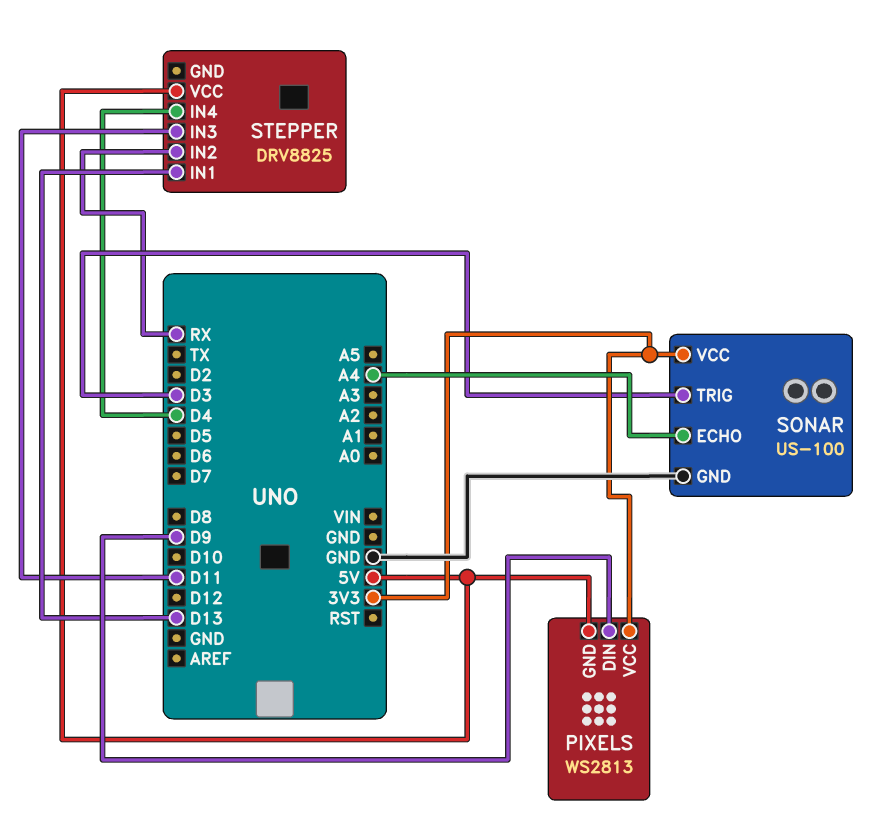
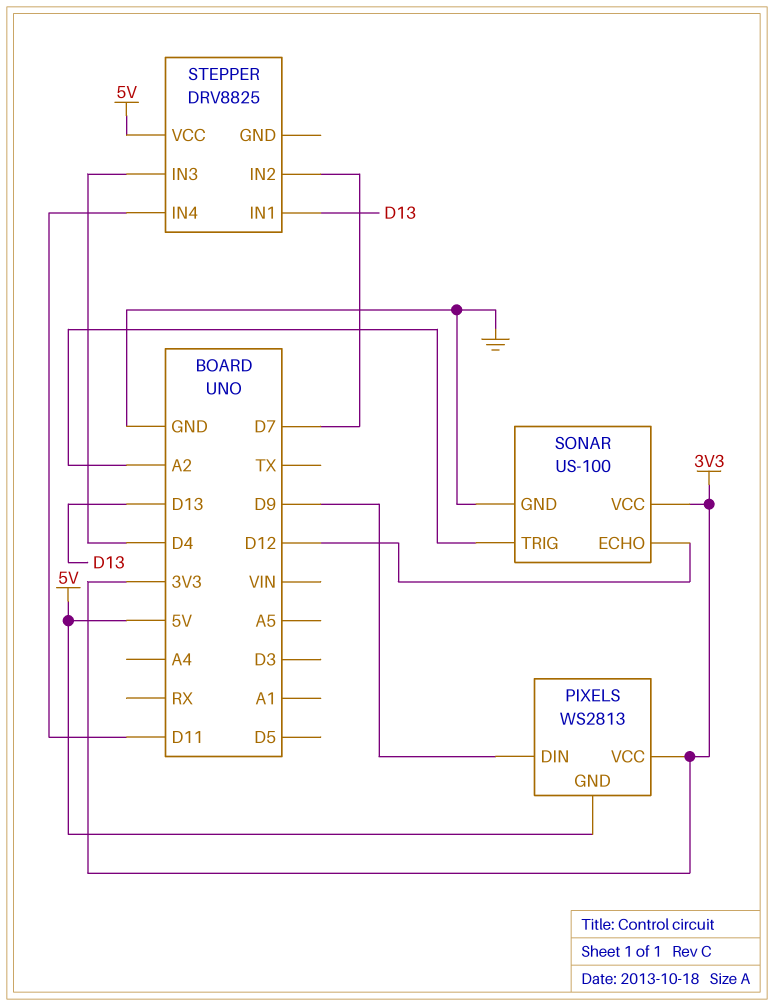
SONAR pin ECHO: A4 -> D12
SONAR pin TRIG: D3 -> A2
STEPPER pin IN2: RX -> D7
STEPPER pin IN3: D11 -> D4
STEPPER pin IN4: D4 -> D11

